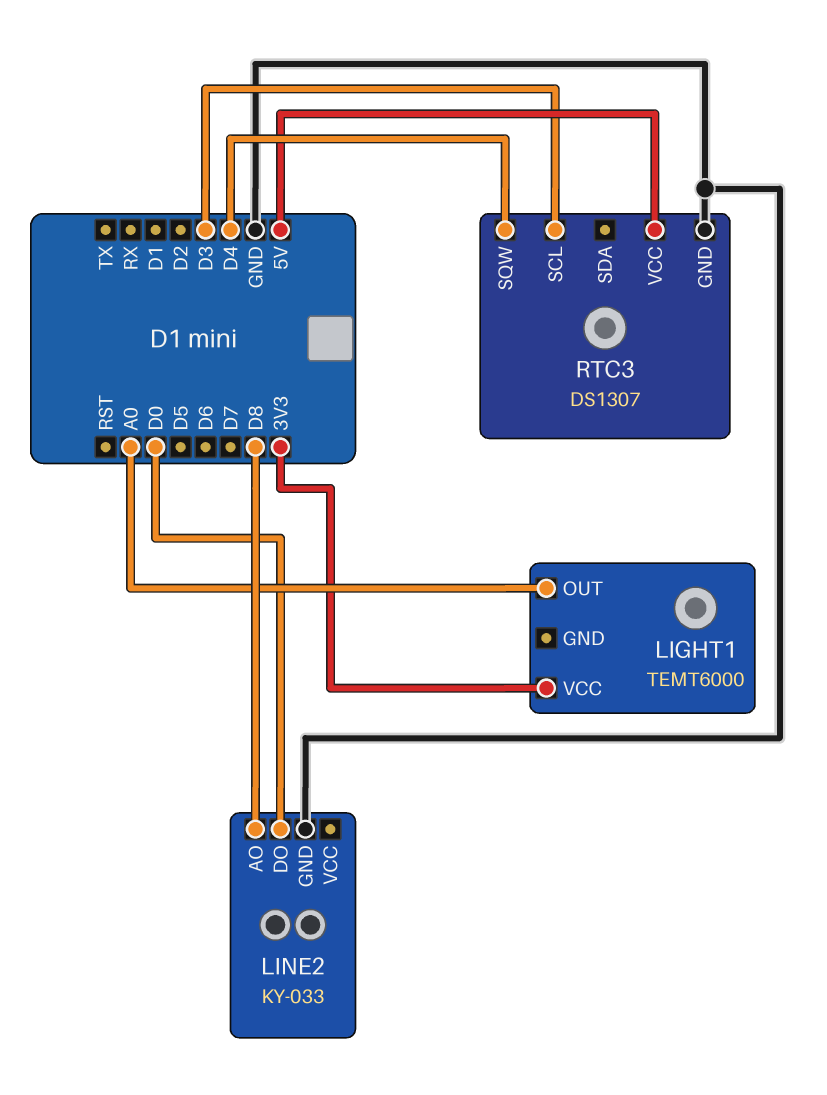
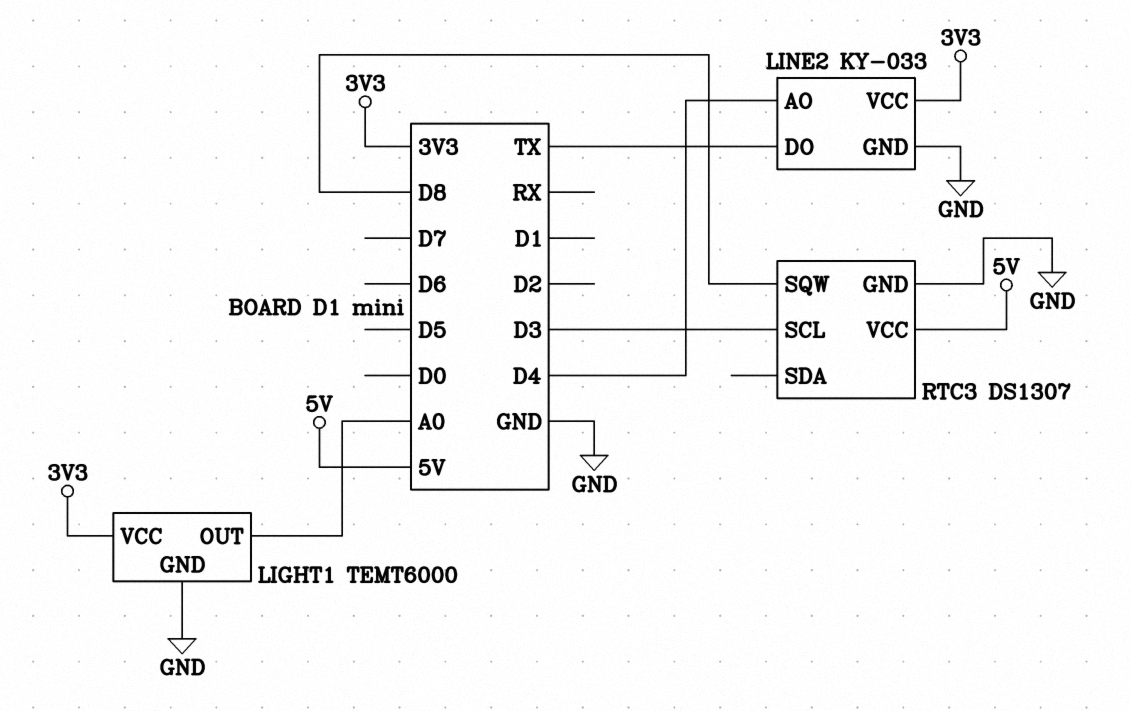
LIGHT1 pin GND: none -> GND
LINE2 pin AO: D8 -> D4
LINE2 pin DO: D0 -> TX
LINE2 pin VCC: none -> 3V3
RTC3 pin SQW: D4 -> D8

